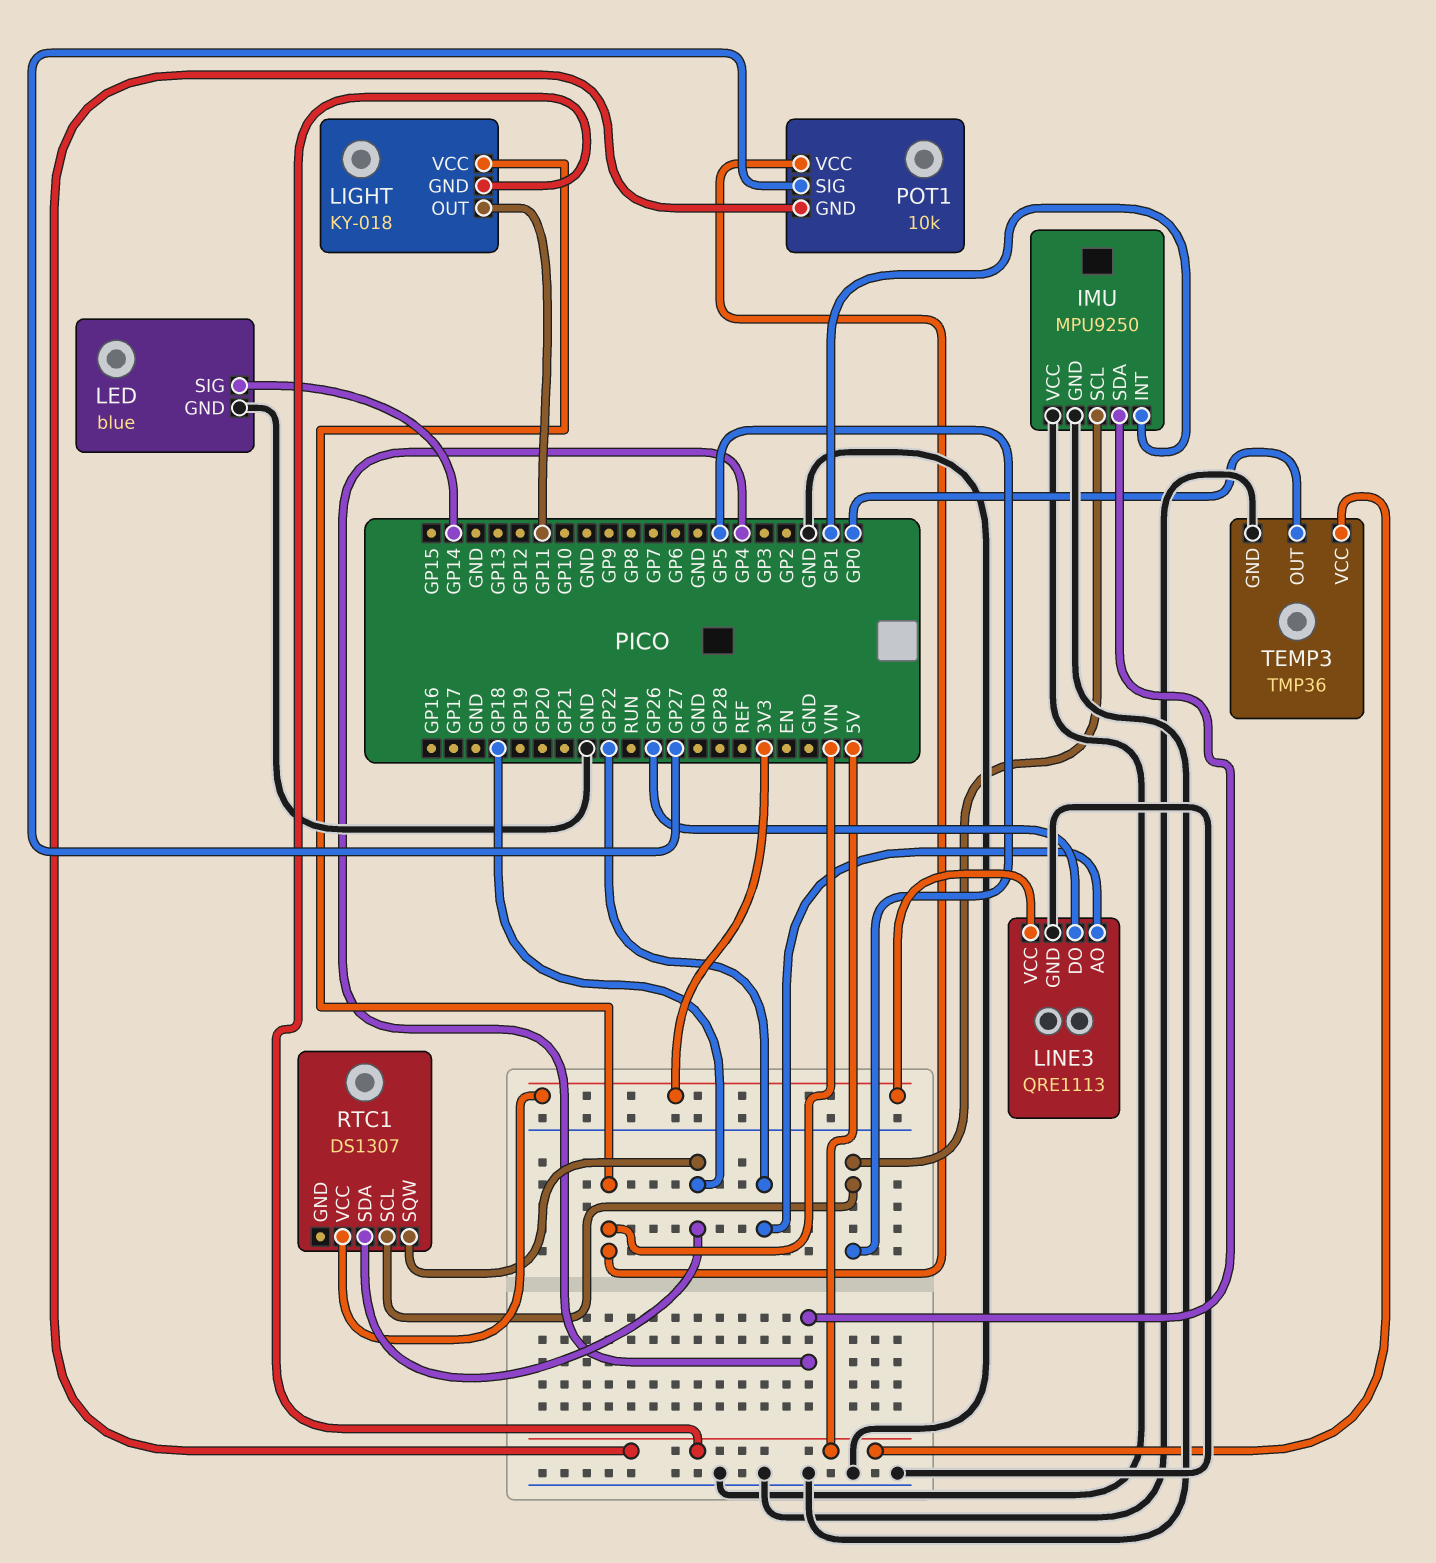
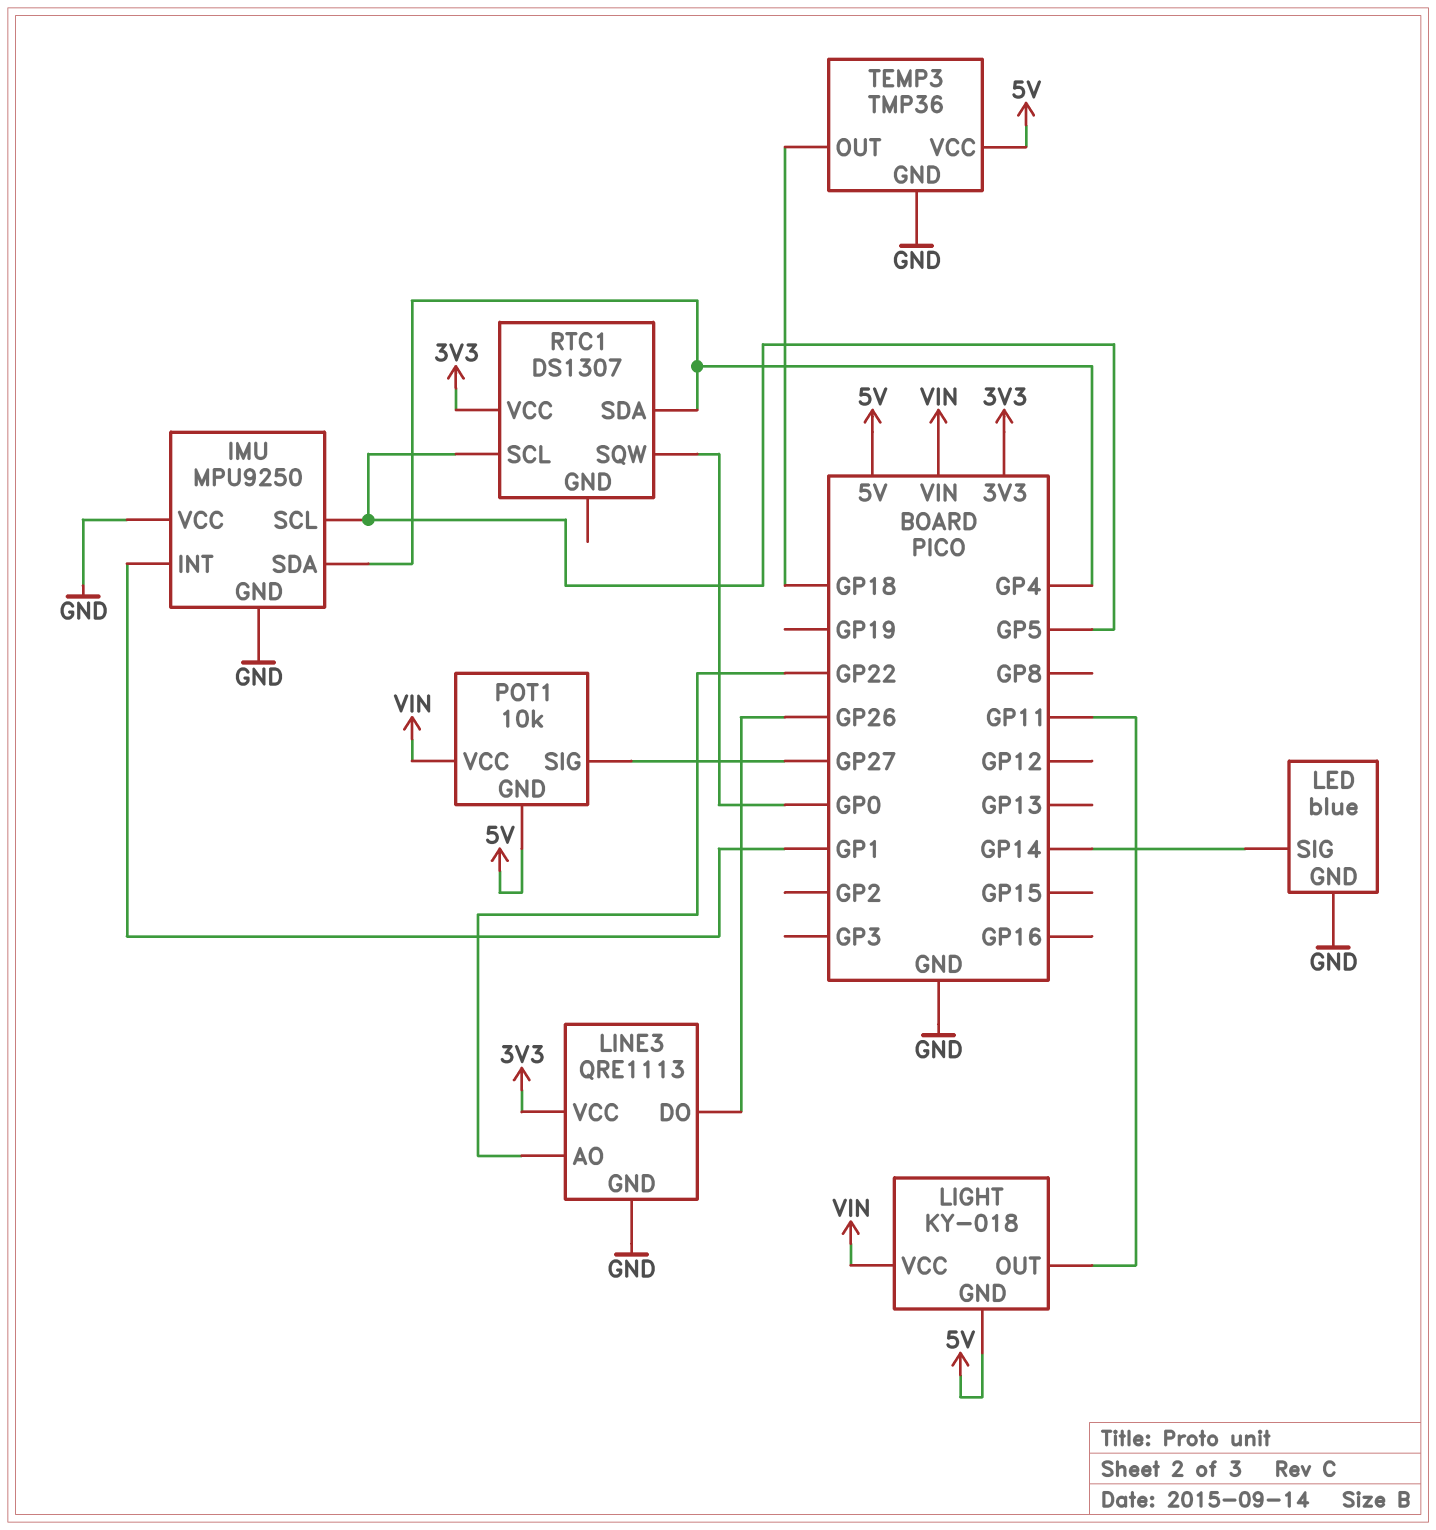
RTC1 pin SDA: GP18 -> GP4
RTC1 pin SQW: GP18 -> GP0
TEMP3 pin OUT: GP0 -> GP18

